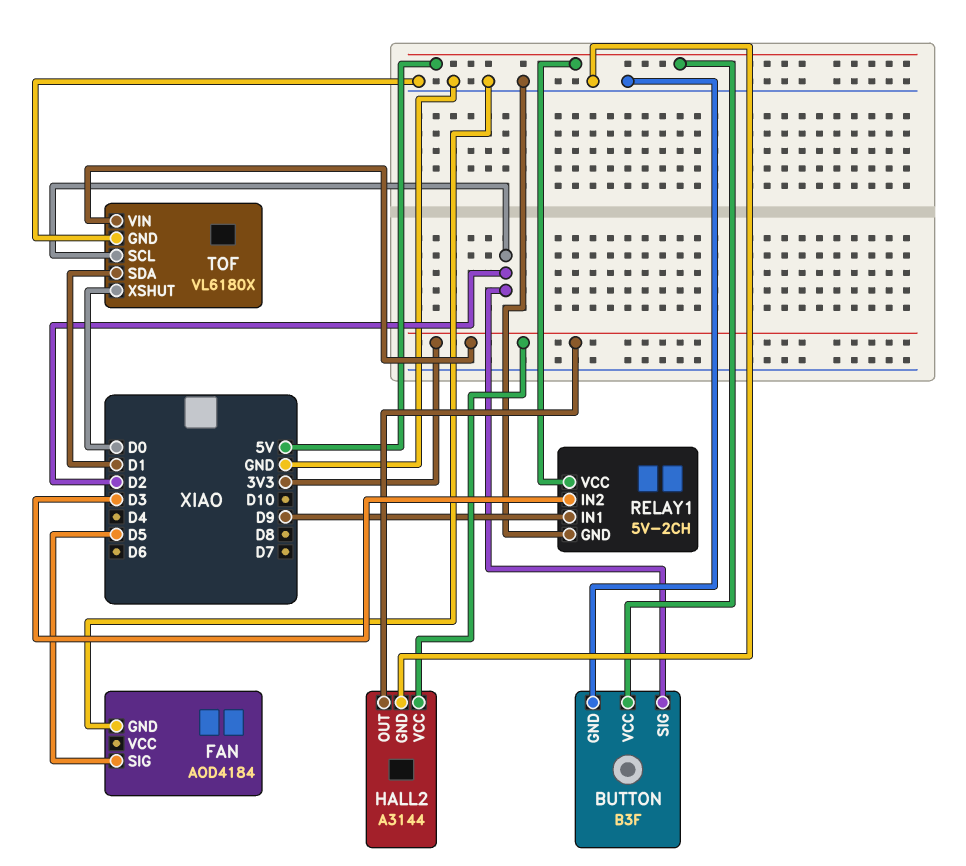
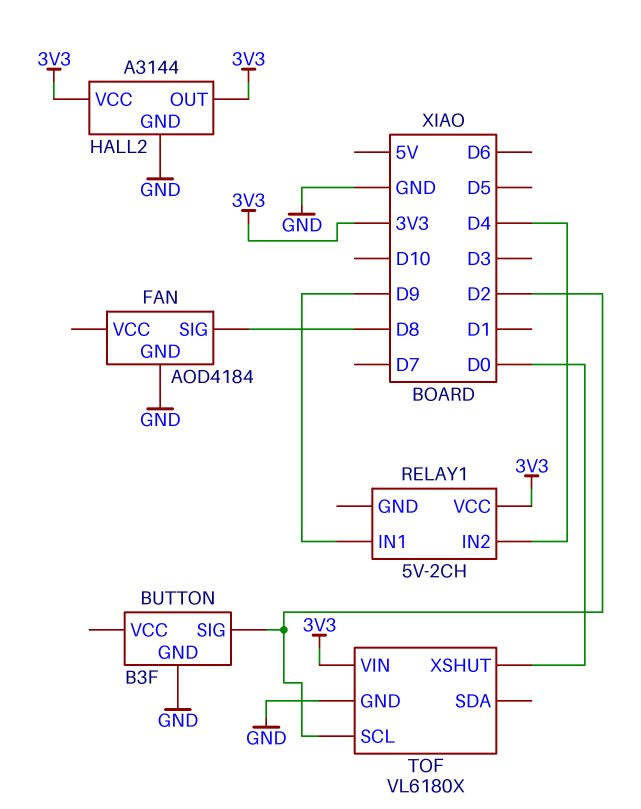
BUTTON pin VCC: 5V -> none
FAN pin SIG: D5 -> D8
RELAY1 pin GND: GND -> none
RELAY1 pin IN2: D3 -> D4
RELAY1 pin VCC: 5V -> 3V3
TOF pin SDA: D1 -> none

